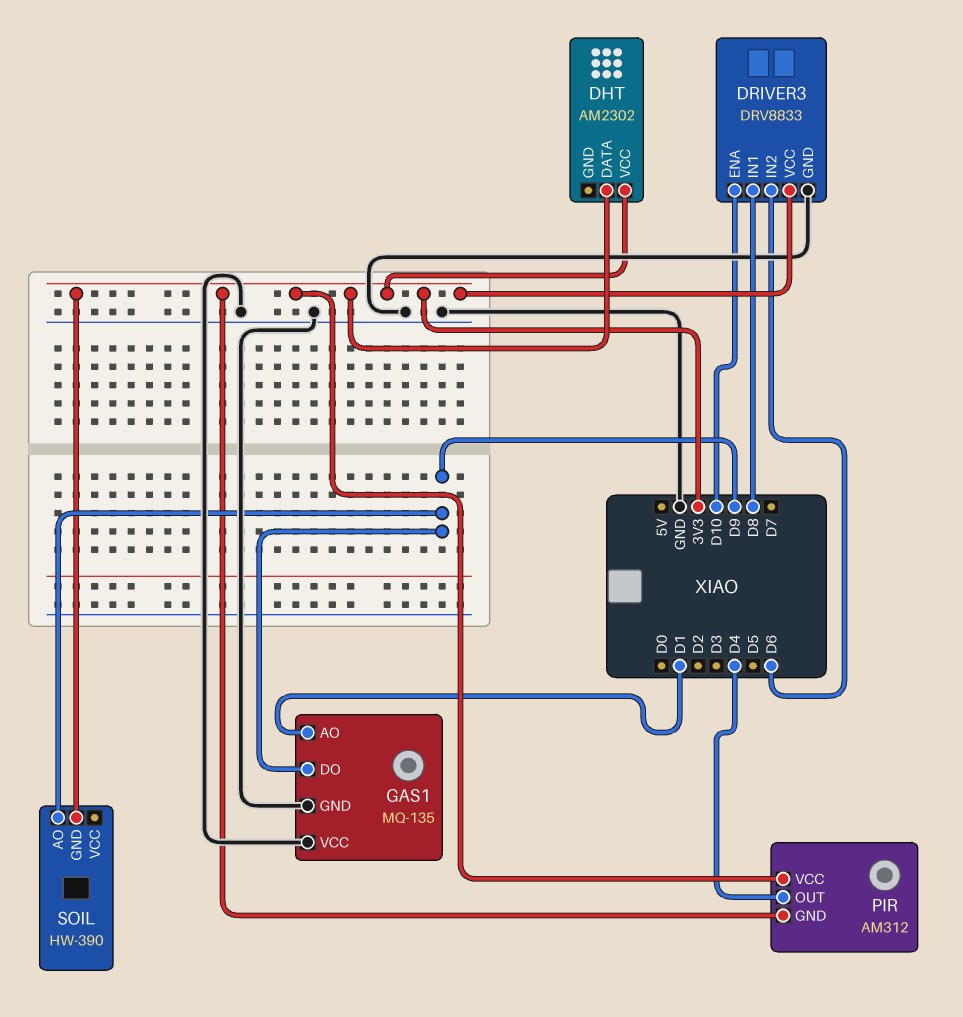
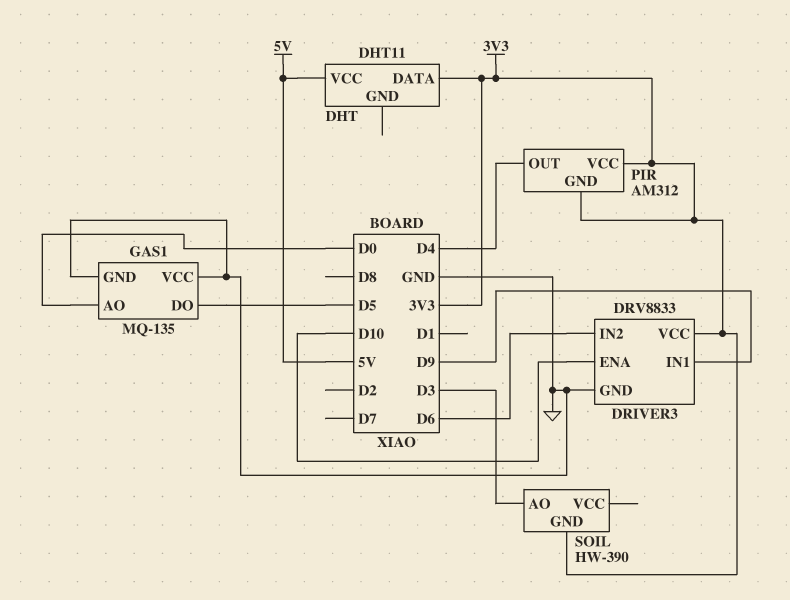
DHT: AM2302 -> DHT11
DHT pin VCC: 3V3 -> 5V
DRIVER3 pin IN1: D8 -> D9
GAS1 pin AO: D1 -> D0
GAS1 pin DO: D9 -> D5
SOIL pin AO: D9 -> D3

